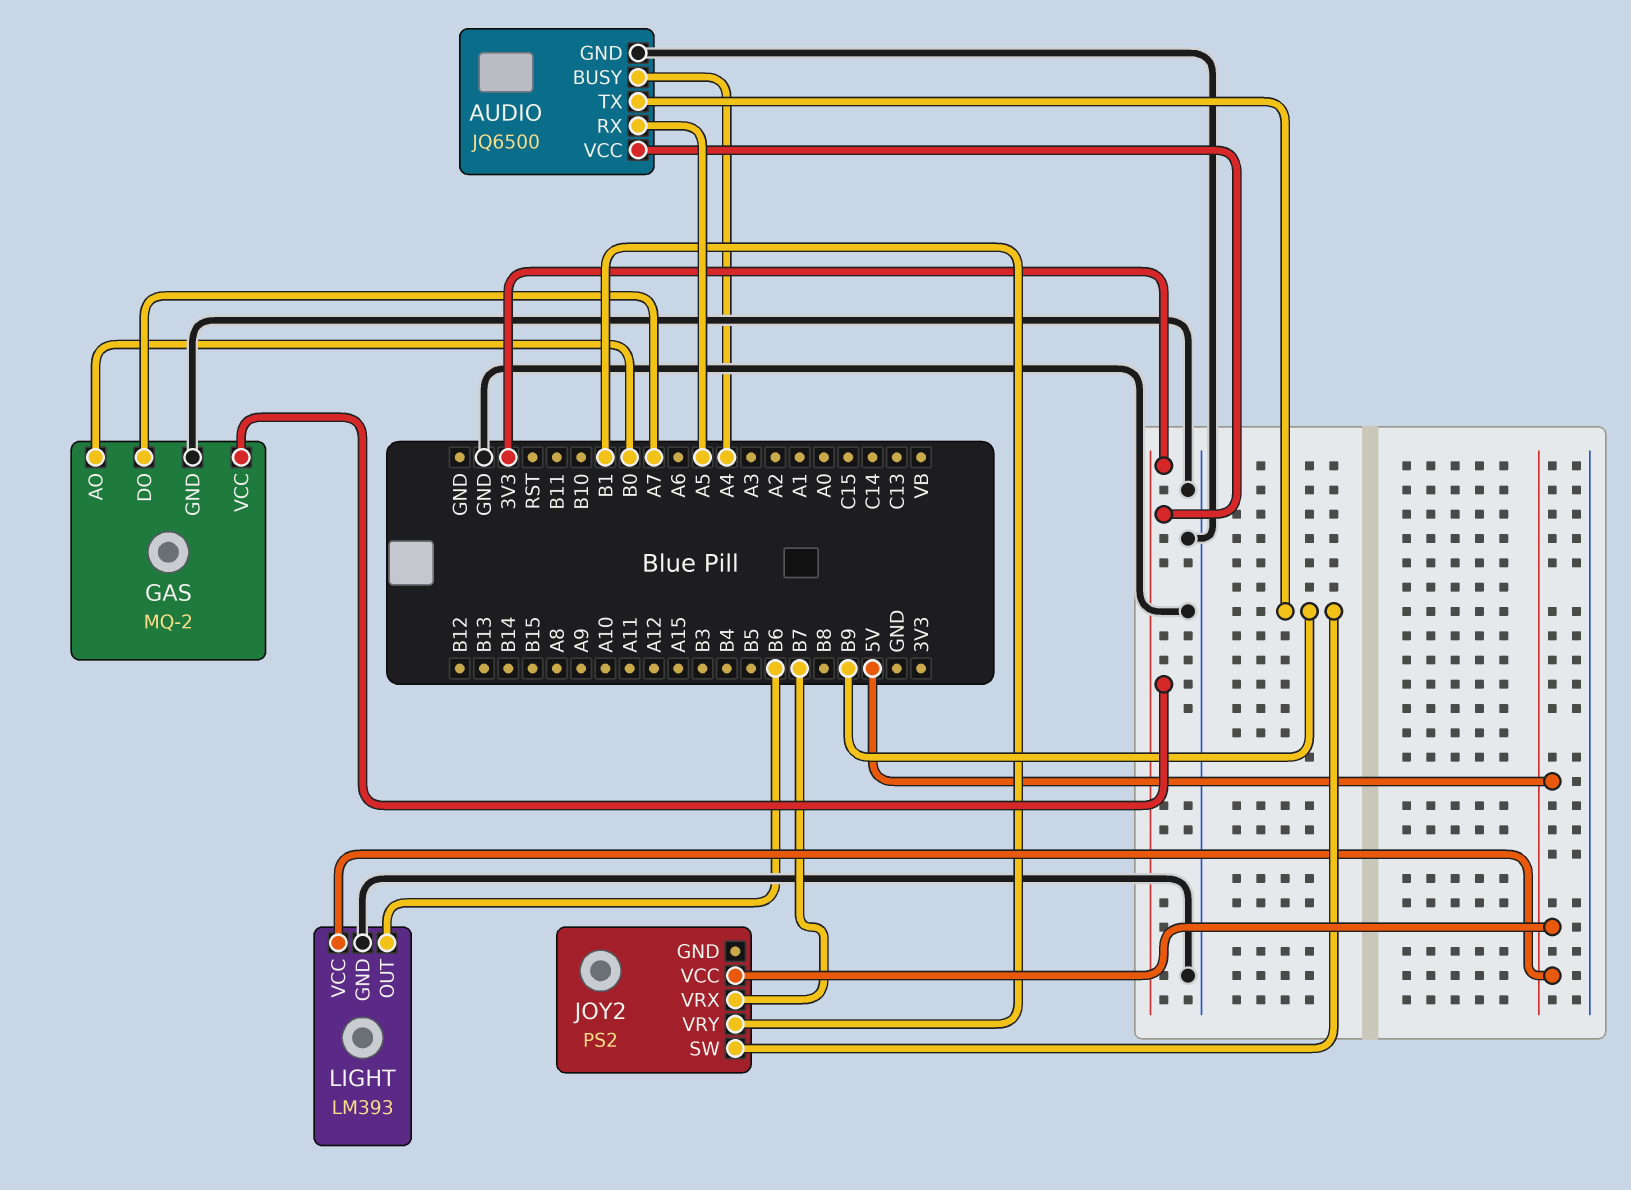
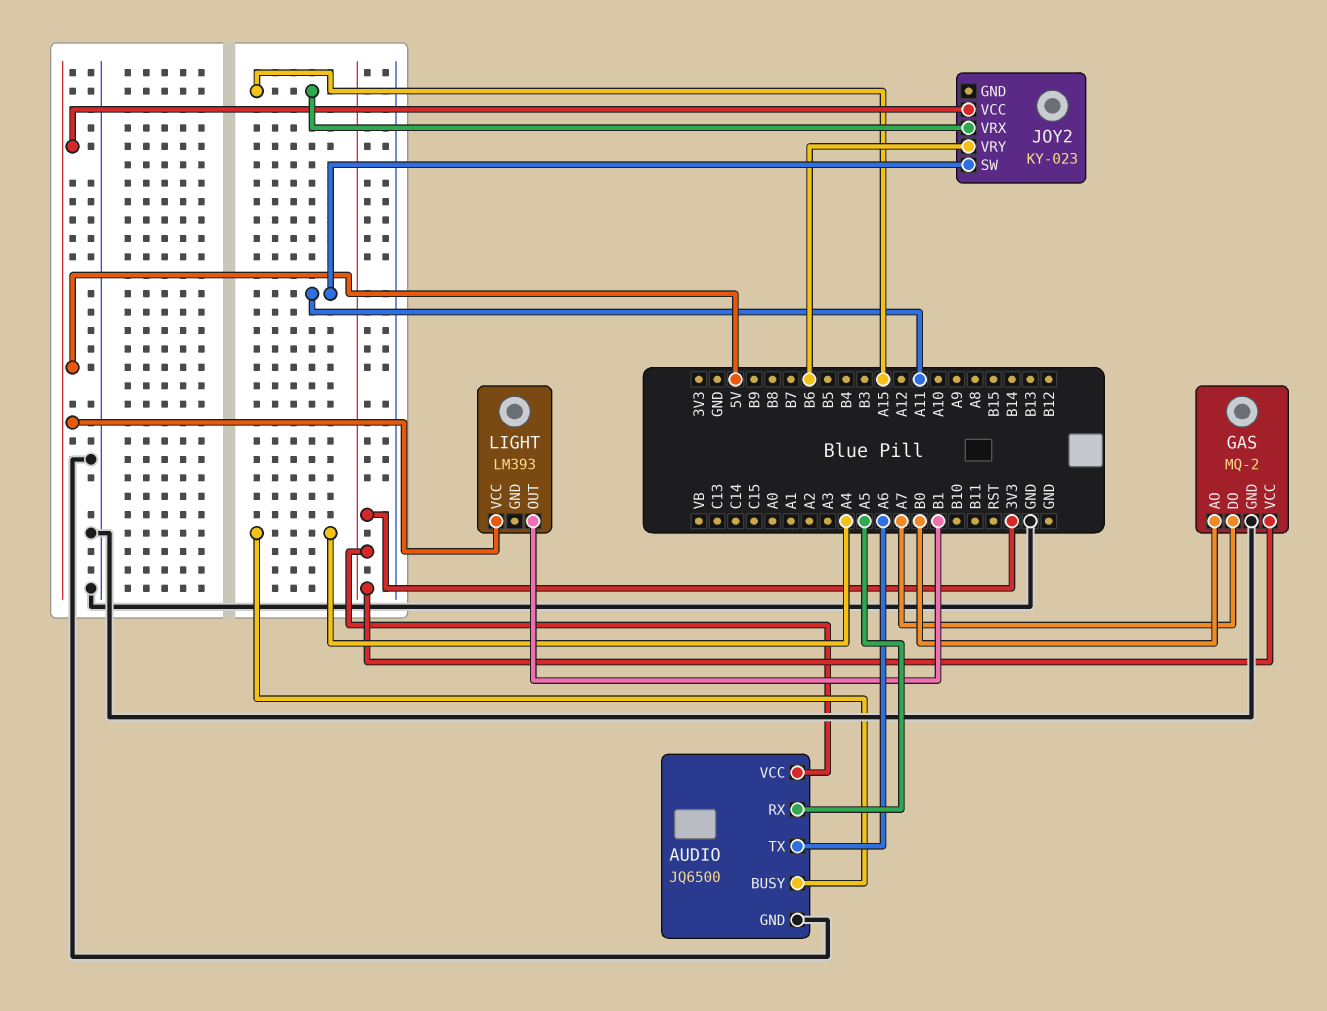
AUDIO pin TX: B9 -> A6
JOY2: PS2 -> KY-023
JOY2 pin SW: B9 -> A11
JOY2 pin VRX: B7 -> A15
JOY2 pin VRY: B1 -> B6
LIGHT pin GND: GND -> none
LIGHT pin OUT: B6 -> B1

